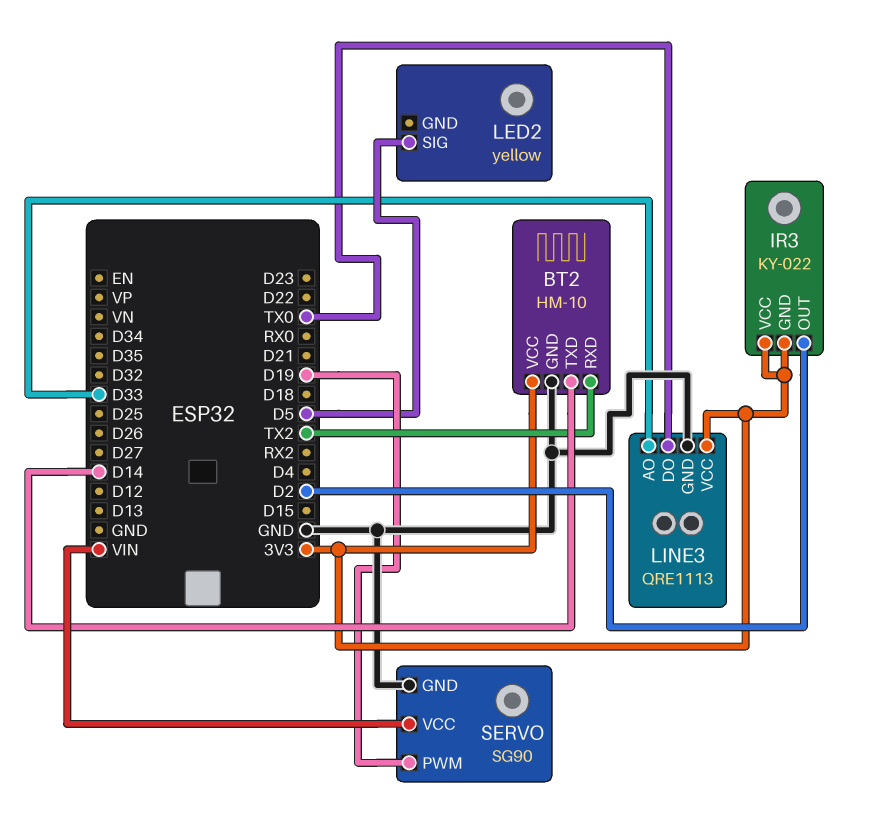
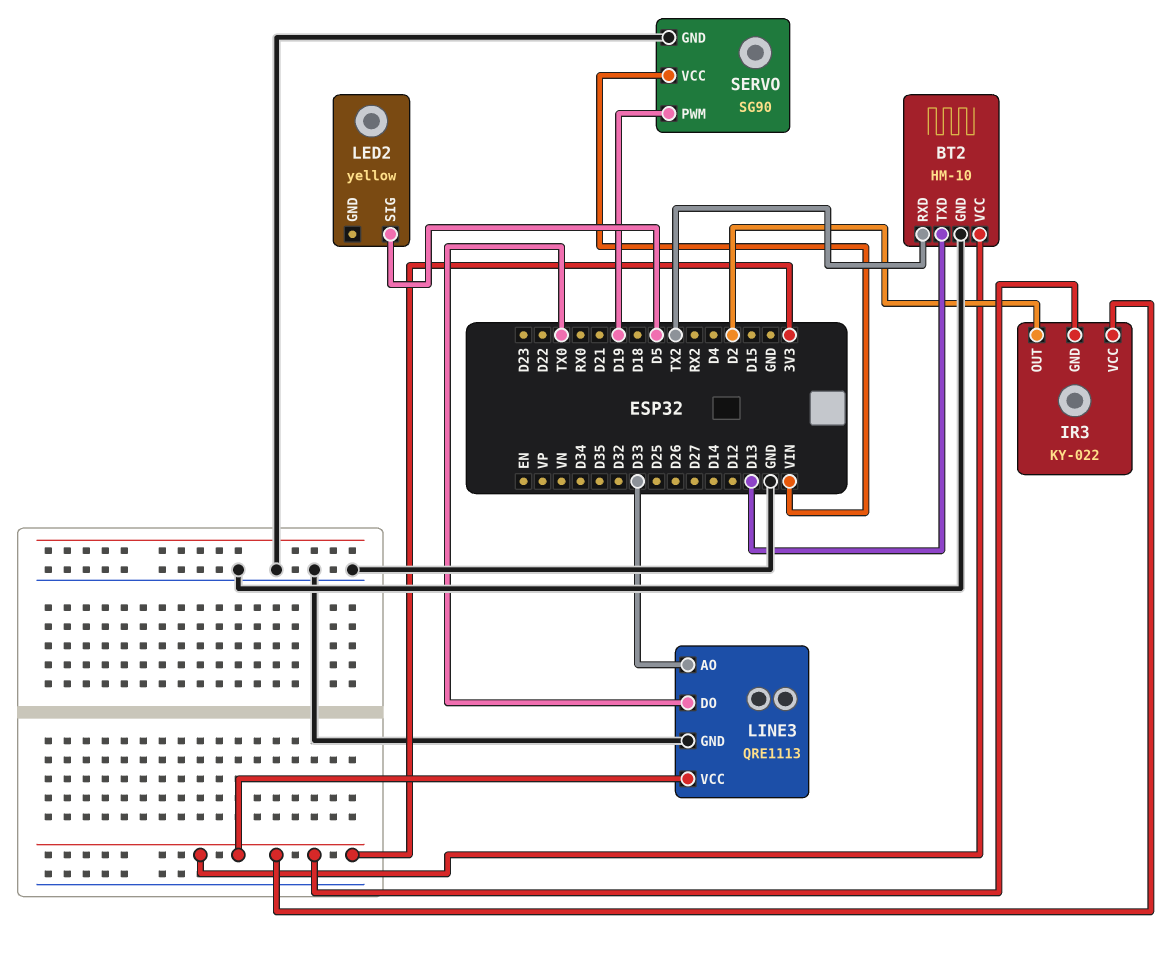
BT2 pin TXD: D14 -> D13

